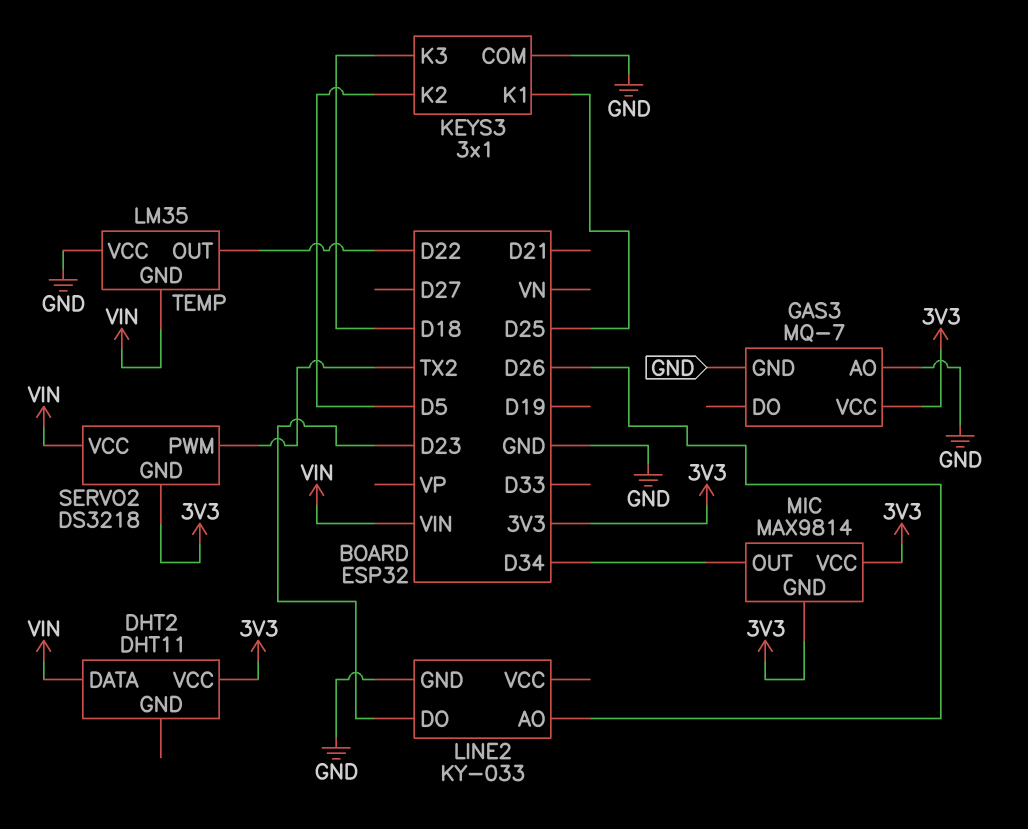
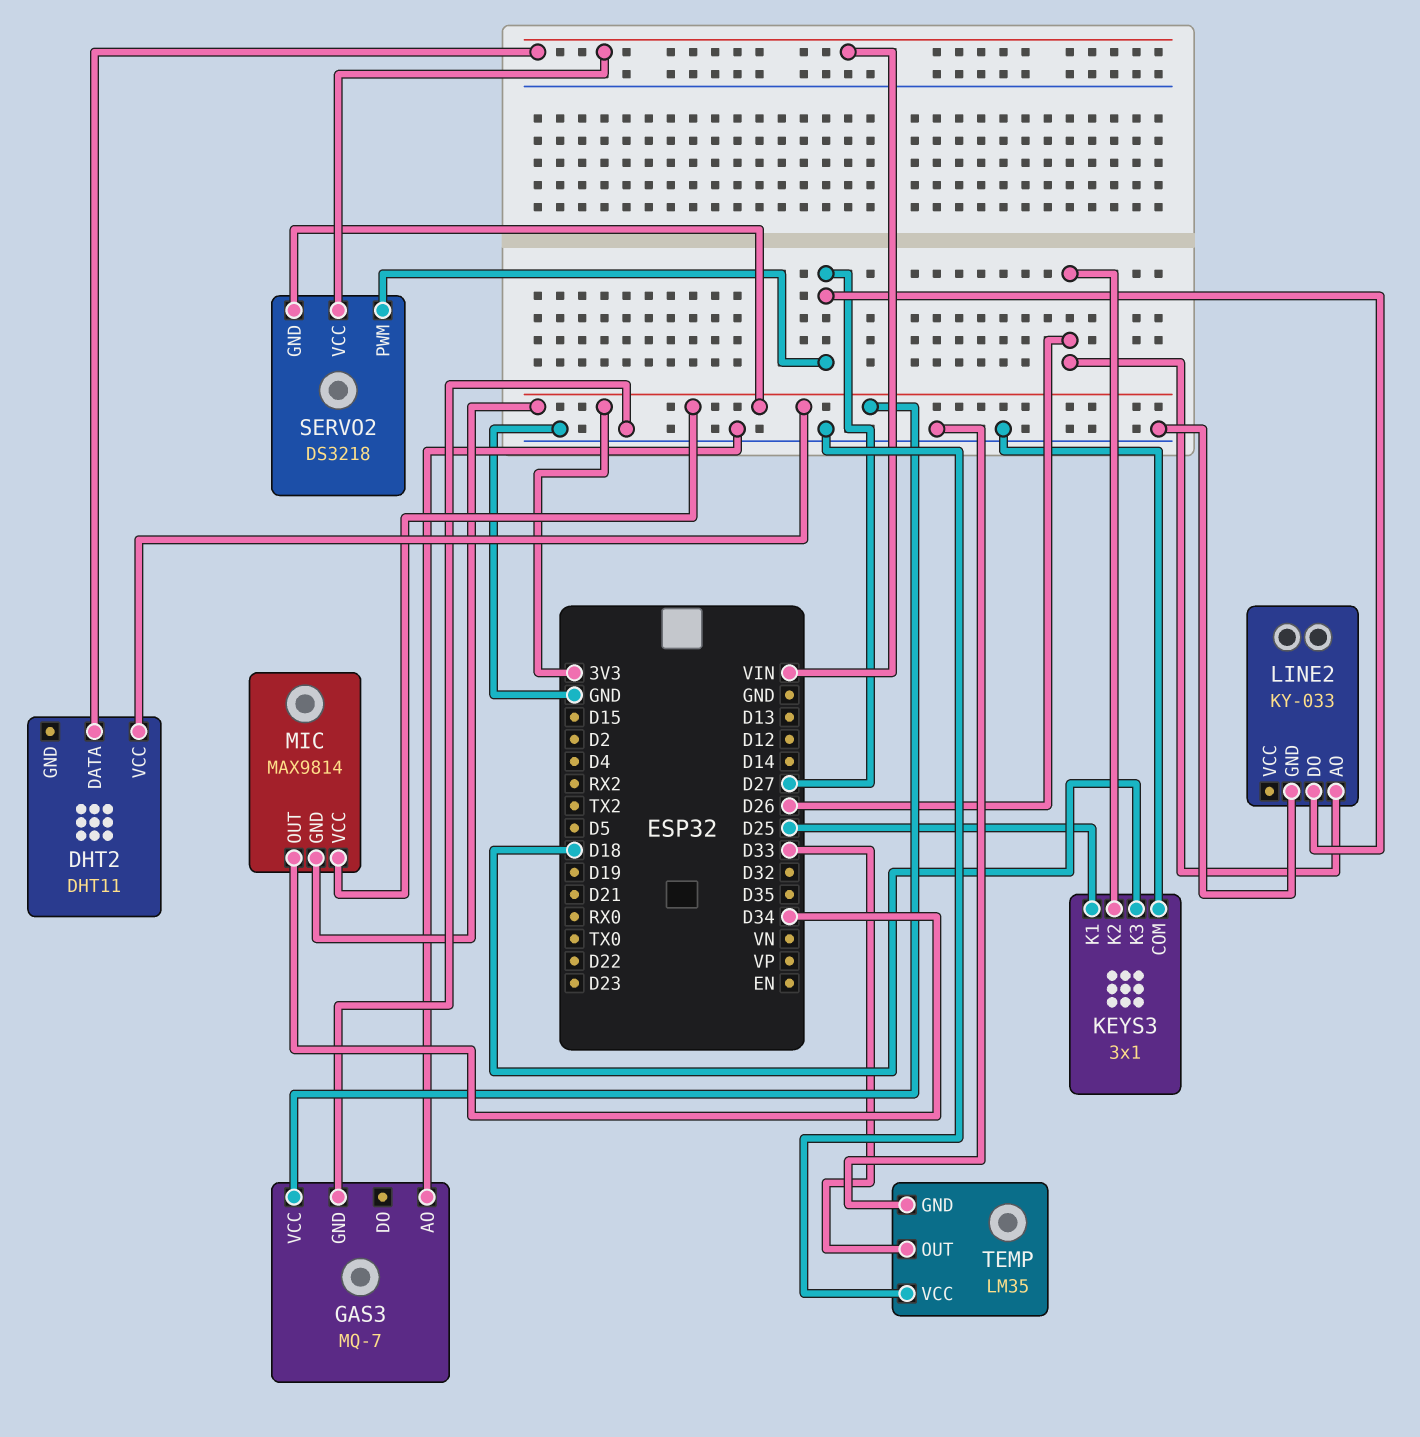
KEYS3 pin K2: D5 -> D26
LINE2 pin DO: D23 -> D27
SERVO2 pin PWM: TX2 -> D27
TEMP pin GND: VIN -> GND
TEMP pin OUT: D22 -> D33

